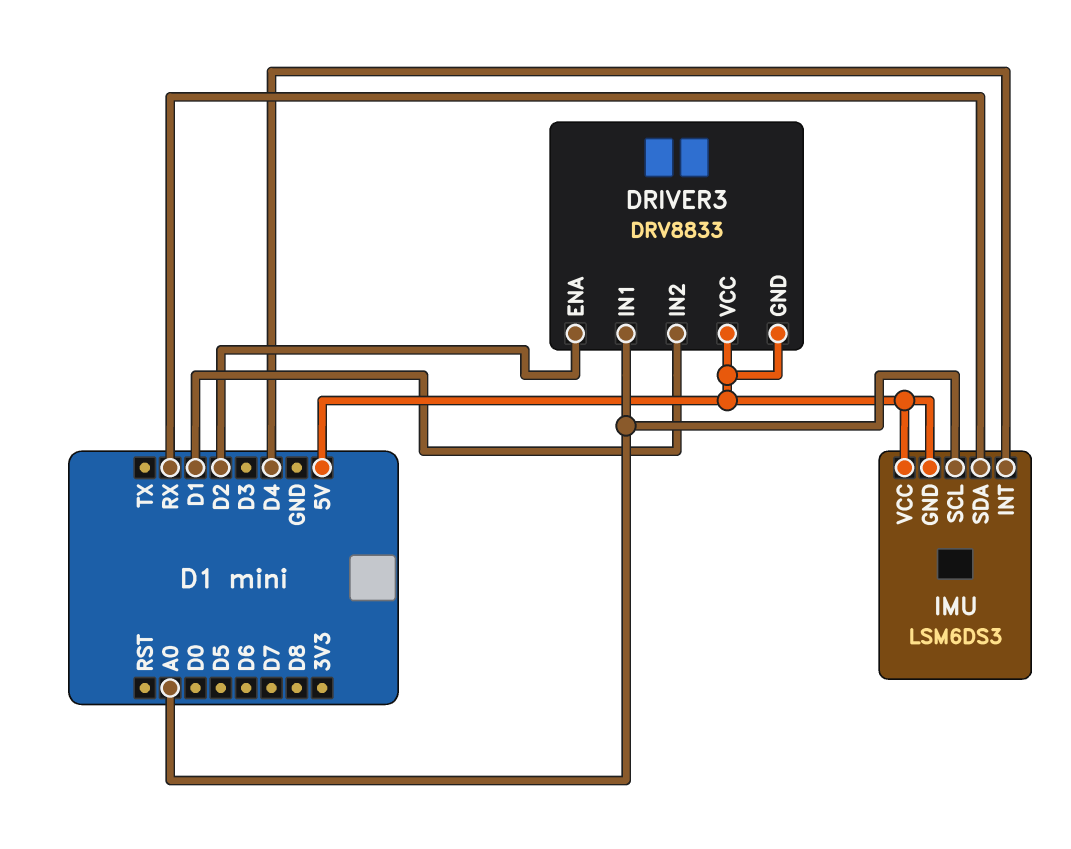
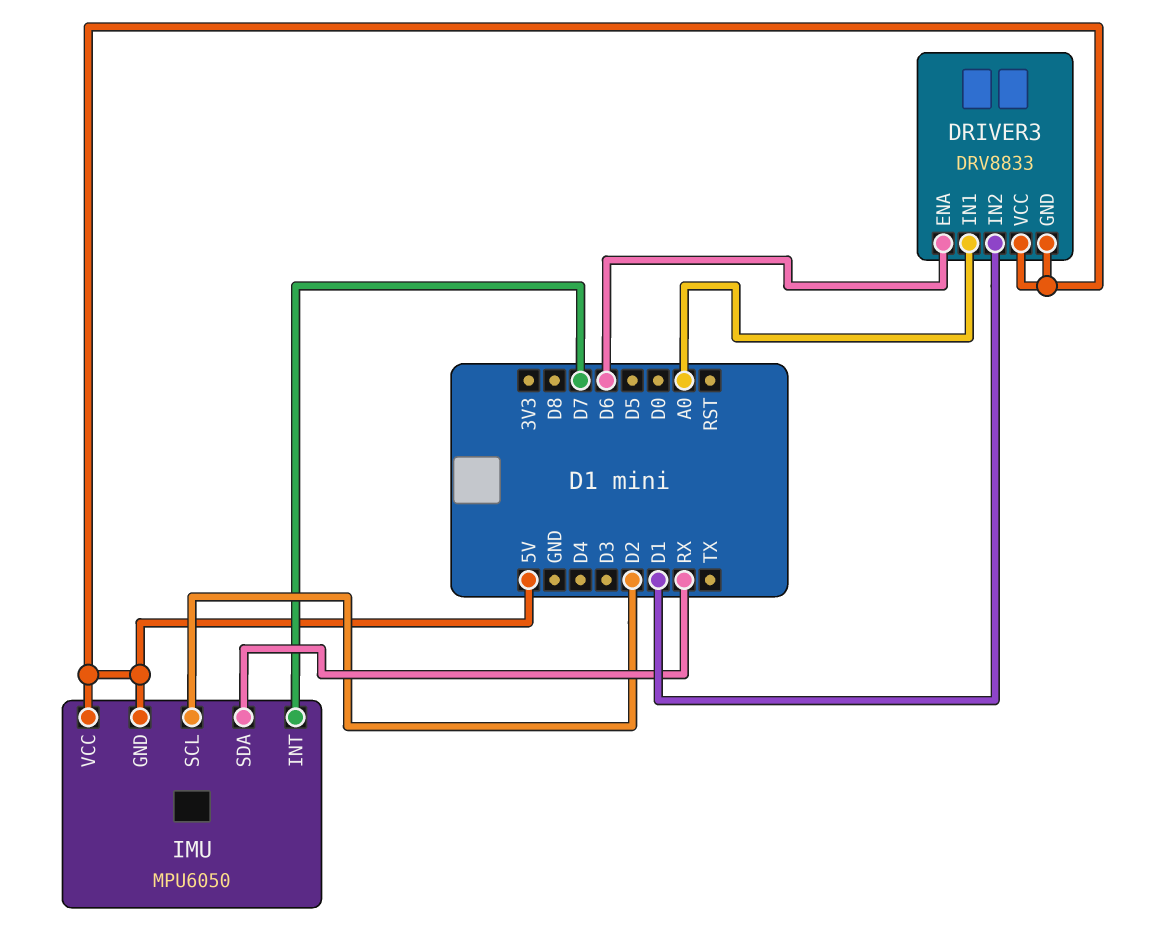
DRIVER3 pin ENA: D2 -> D6
IMU: LSM6DS3 -> MPU6050
IMU pin INT: D4 -> D7
IMU pin SCL: A0 -> D2

